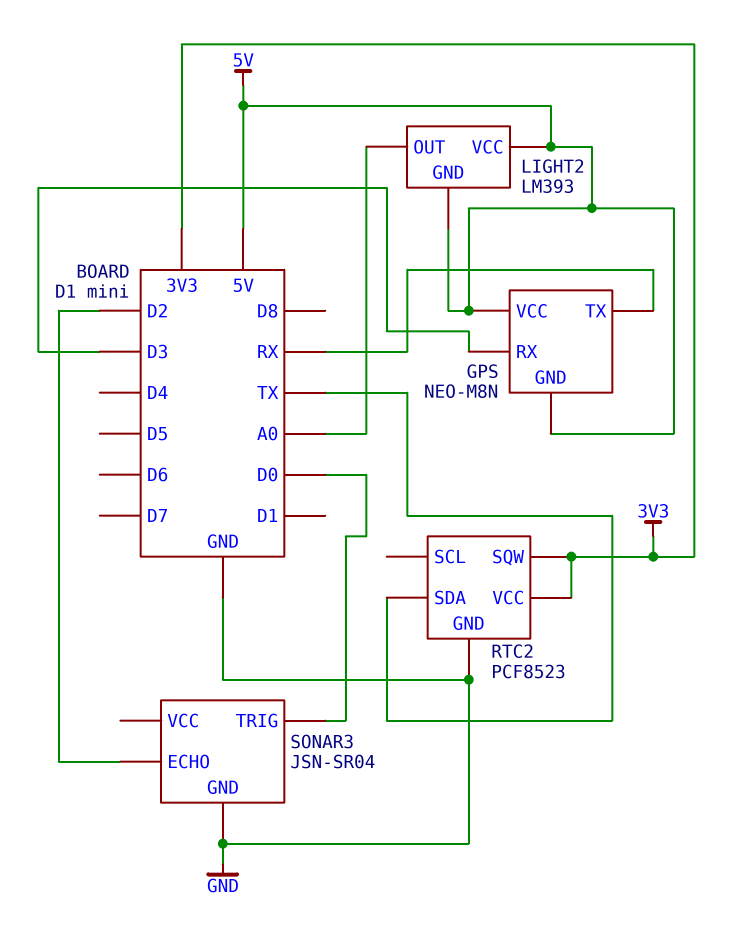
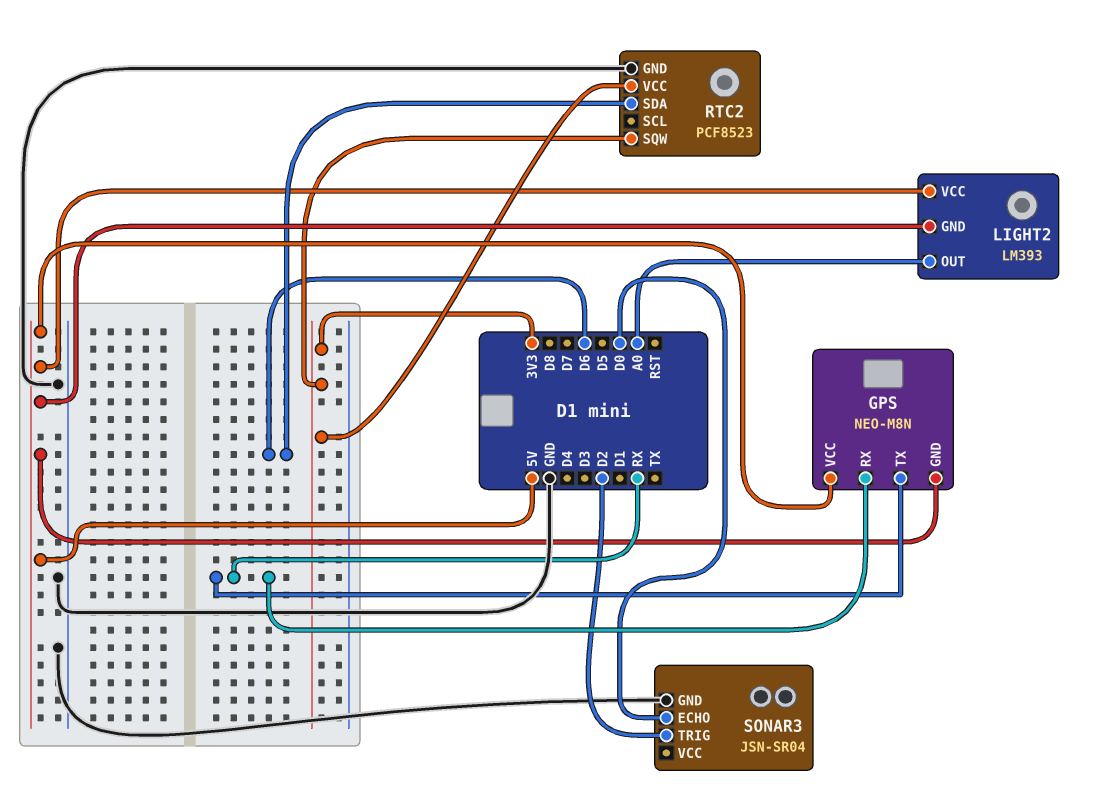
GPS pin RX: D3 -> RX
RTC2 pin SDA: TX -> D6
SONAR3 pin ECHO: D2 -> D0
SONAR3 pin TRIG: D0 -> D2

